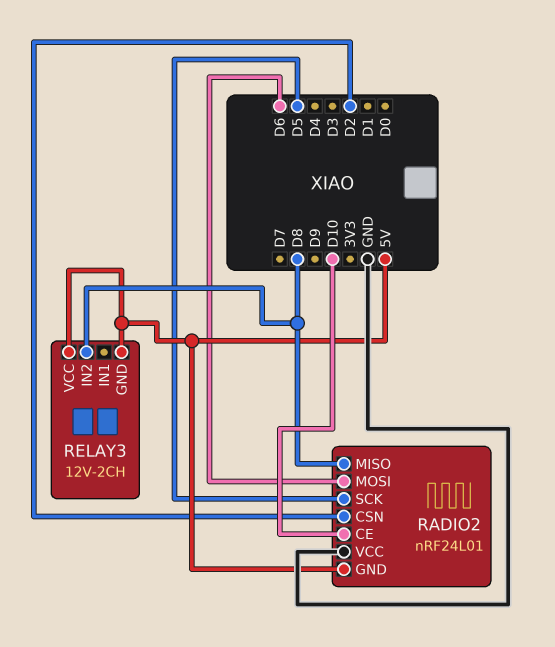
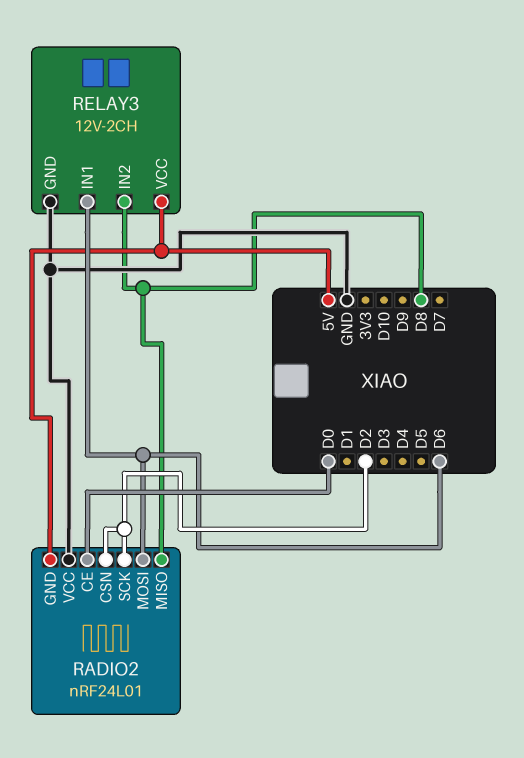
RADIO2 pin CE: D10 -> D0
RADIO2 pin SCK: D5 -> D2
RELAY3 pin GND: 5V -> GND
RELAY3 pin IN1: none -> D6

